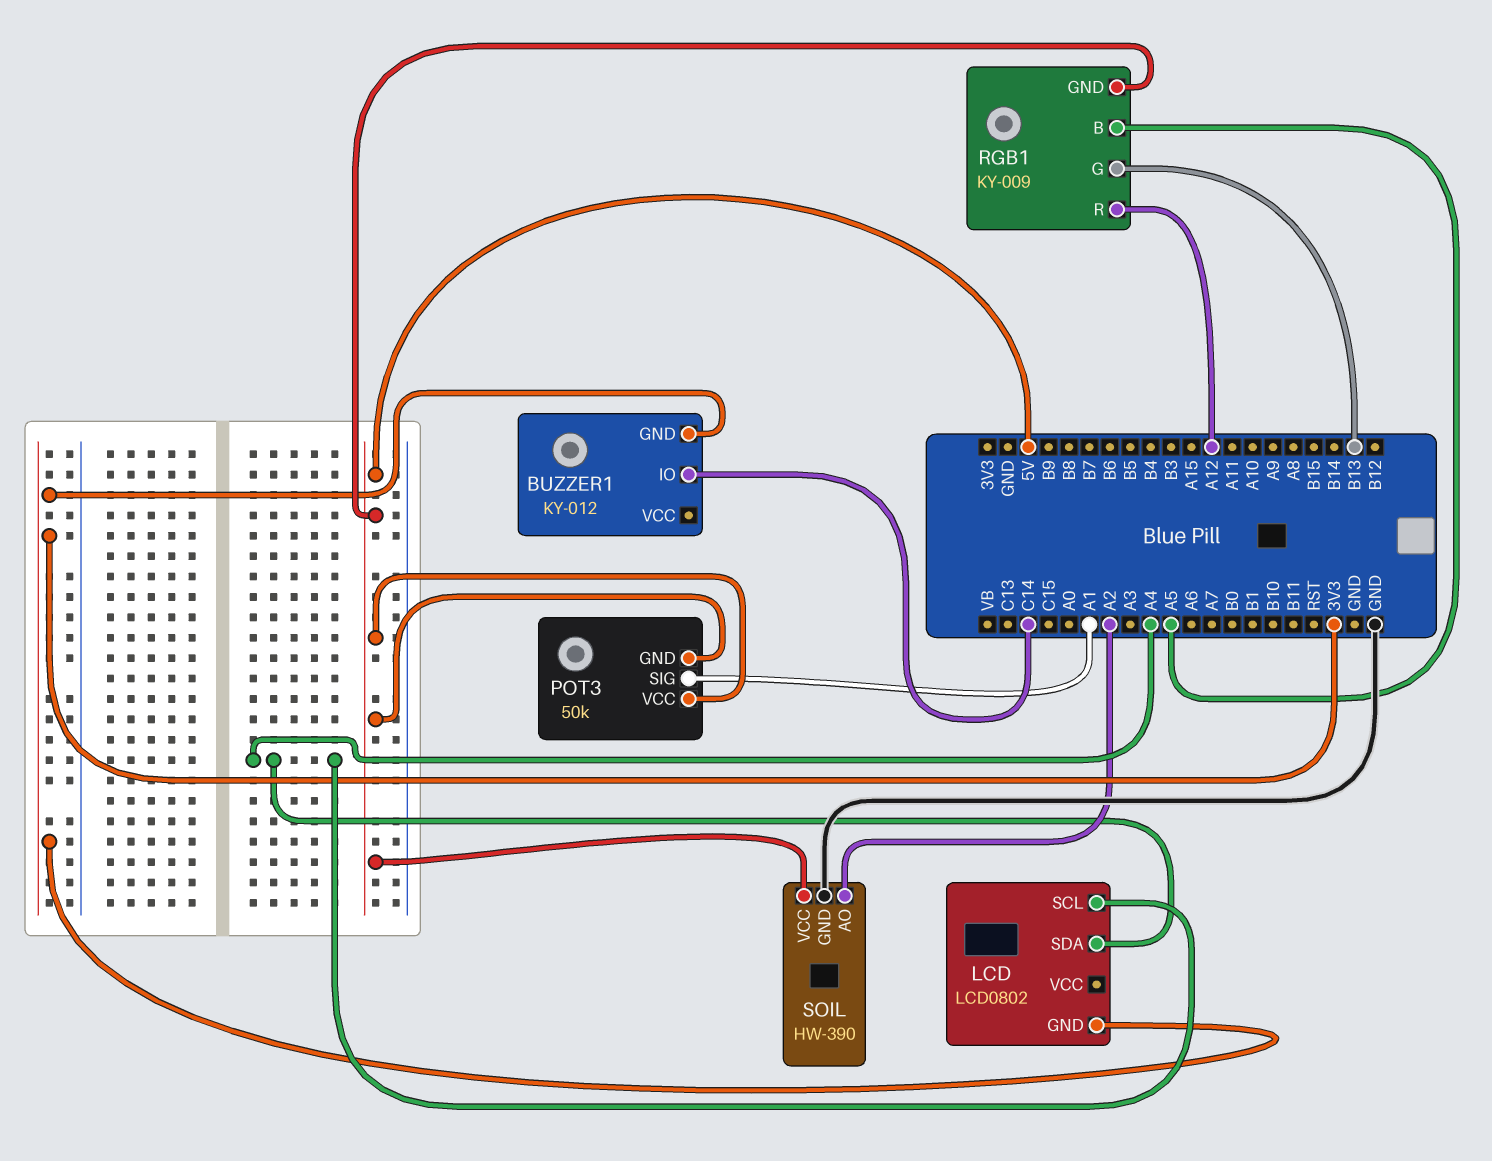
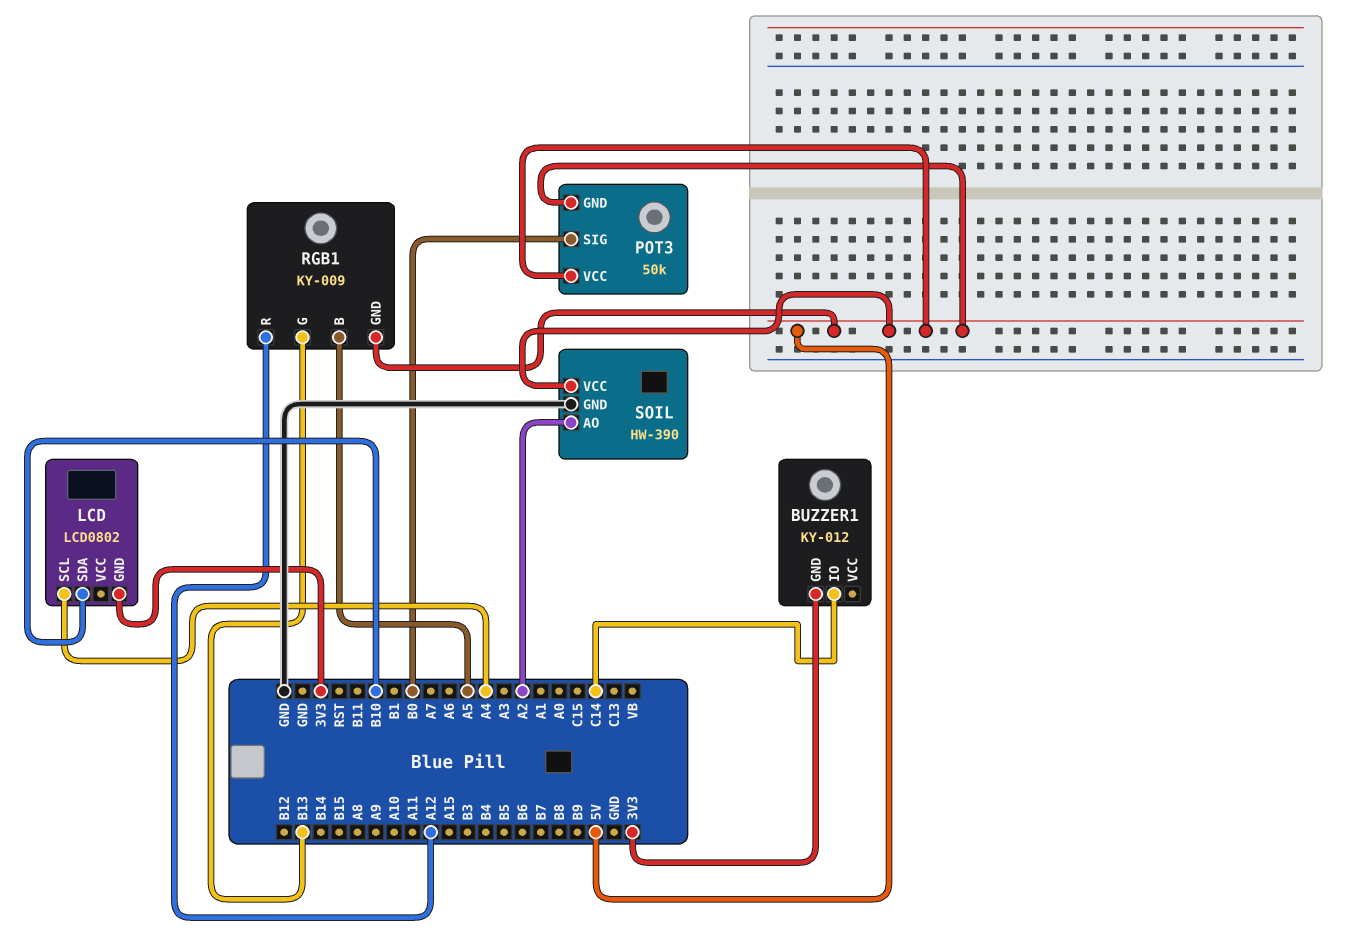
LCD pin SDA: A4 -> B10
POT3 pin SIG: A1 -> B0

